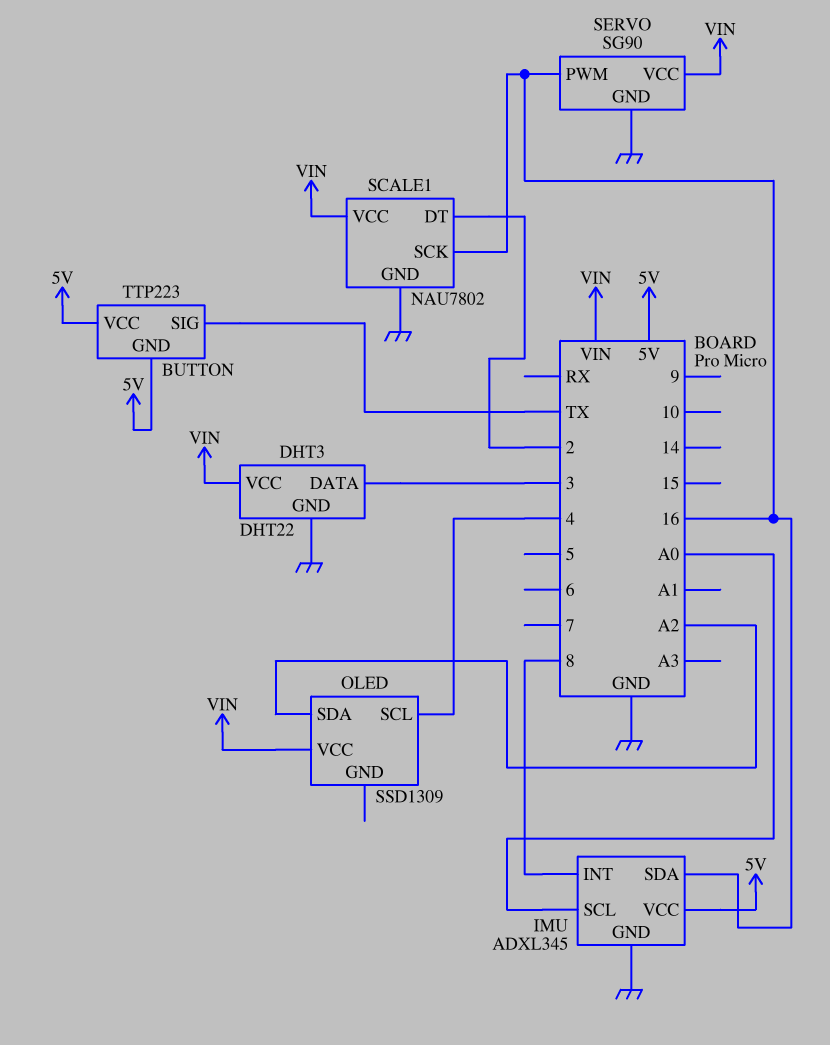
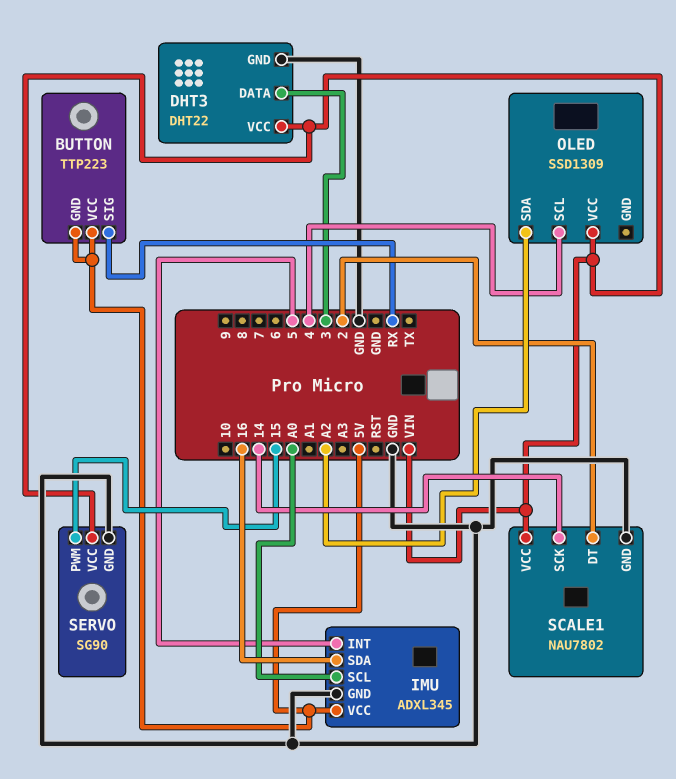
BUTTON pin SIG: TX -> RX
IMU pin INT: 8 -> 5
SCALE1 pin SCK: 16 -> 14
SERVO pin PWM: 16 -> 15

